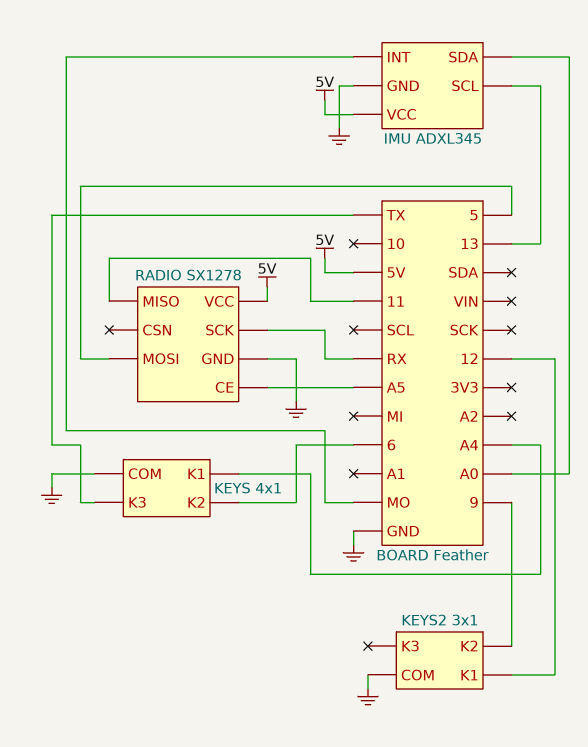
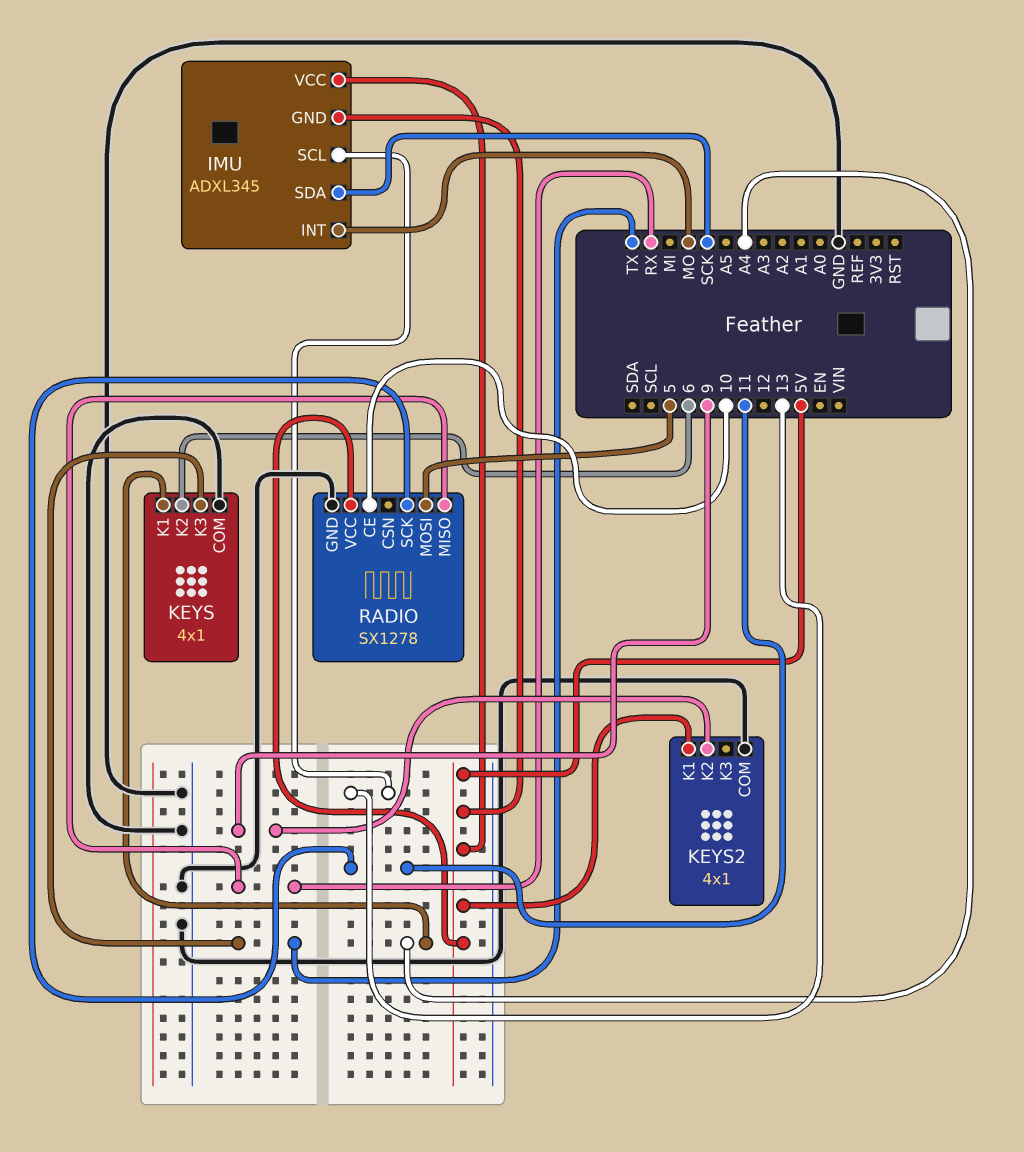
IMU pin GND: GND -> 5V
IMU pin SDA: A0 -> SCK
KEYS2: 3x1 -> 4x1
KEYS2 pin K1: 12 -> 5V
RADIO pin CE: A5 -> 10
RADIO pin MISO: 11 -> RX
RADIO pin SCK: RX -> 11

